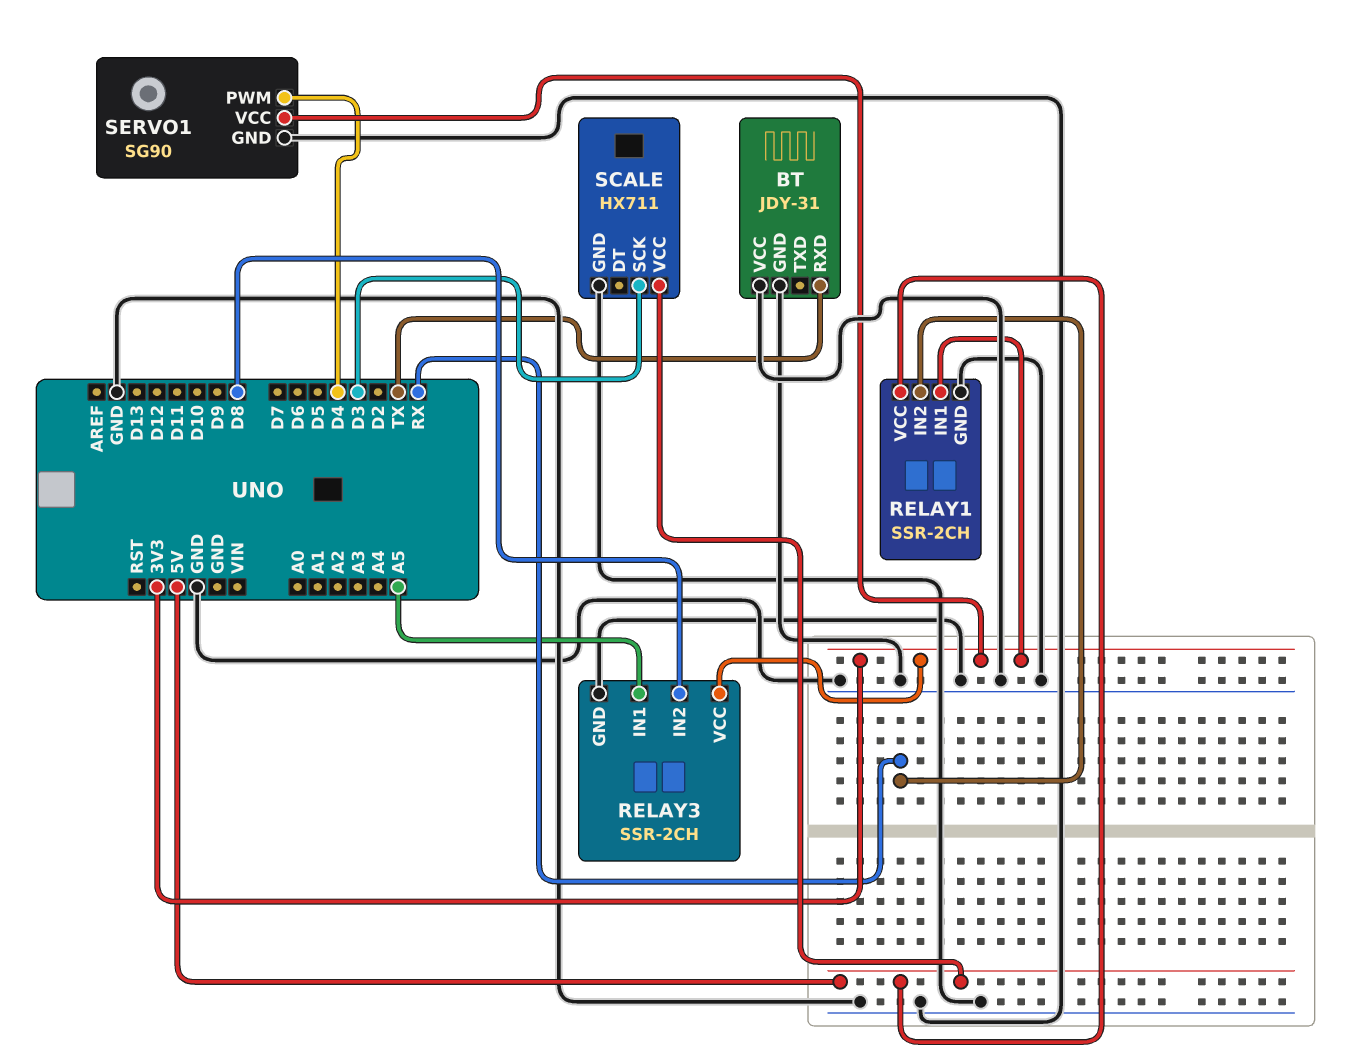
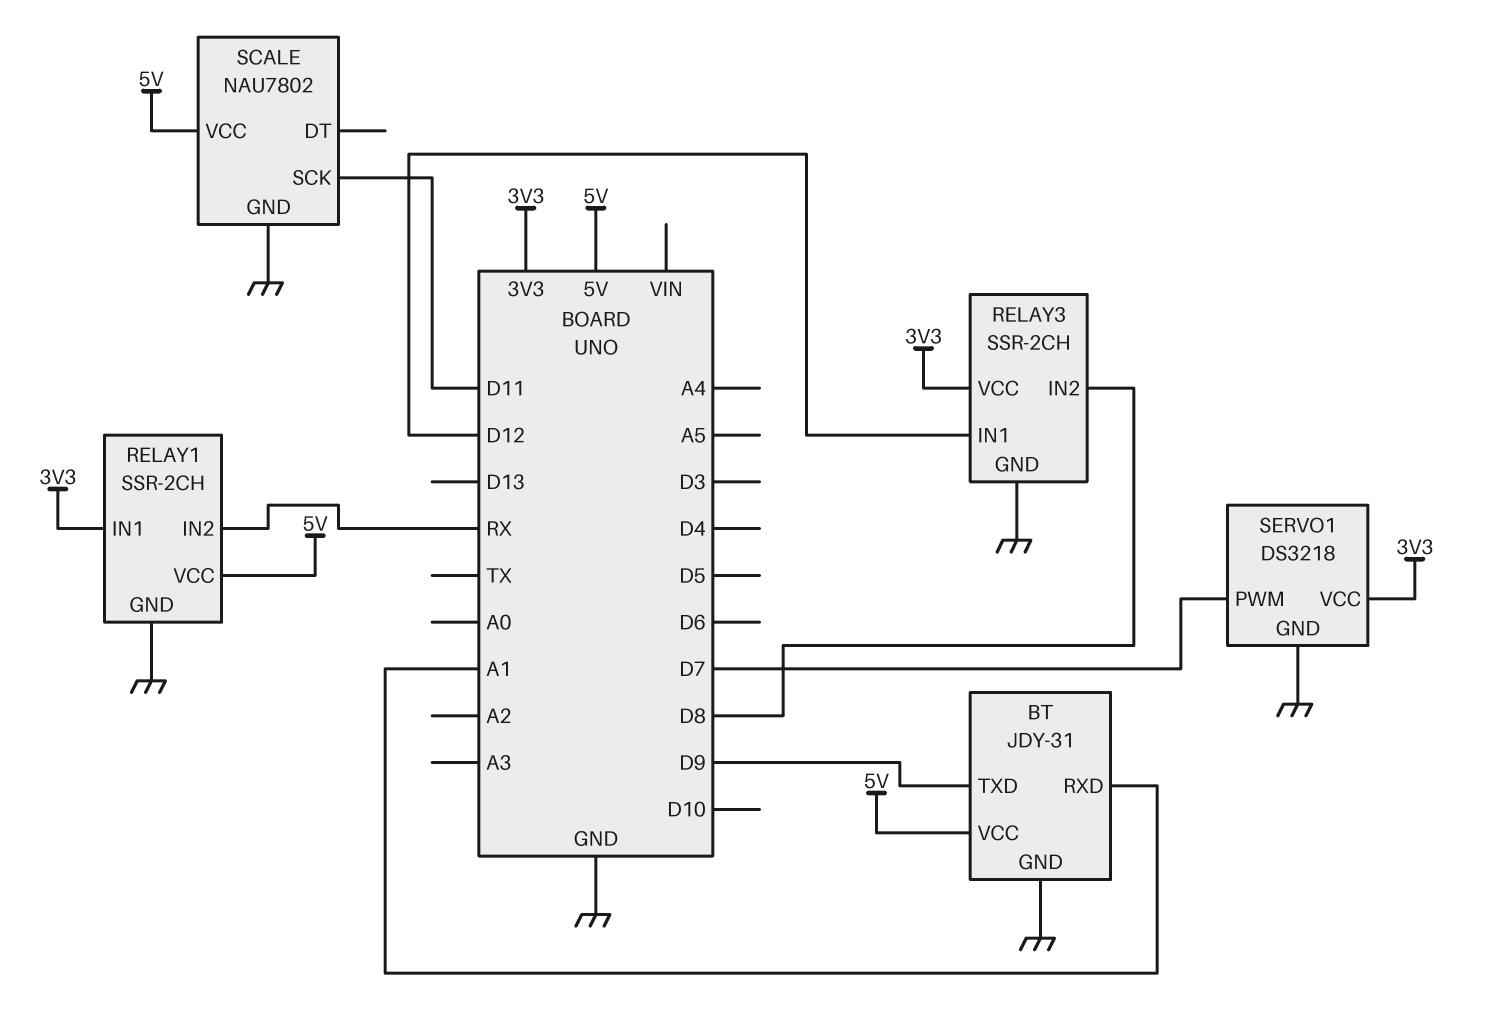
BT pin RXD: TX -> A1
BT pin TXD: none -> D9
BT pin VCC: GND -> 5V
RELAY3 pin IN1: A5 -> D12
SCALE: HX711 -> NAU7802
SCALE pin SCK: D3 -> D11
SERVO1: SG90 -> DS3218
SERVO1 pin PWM: D4 -> D7

